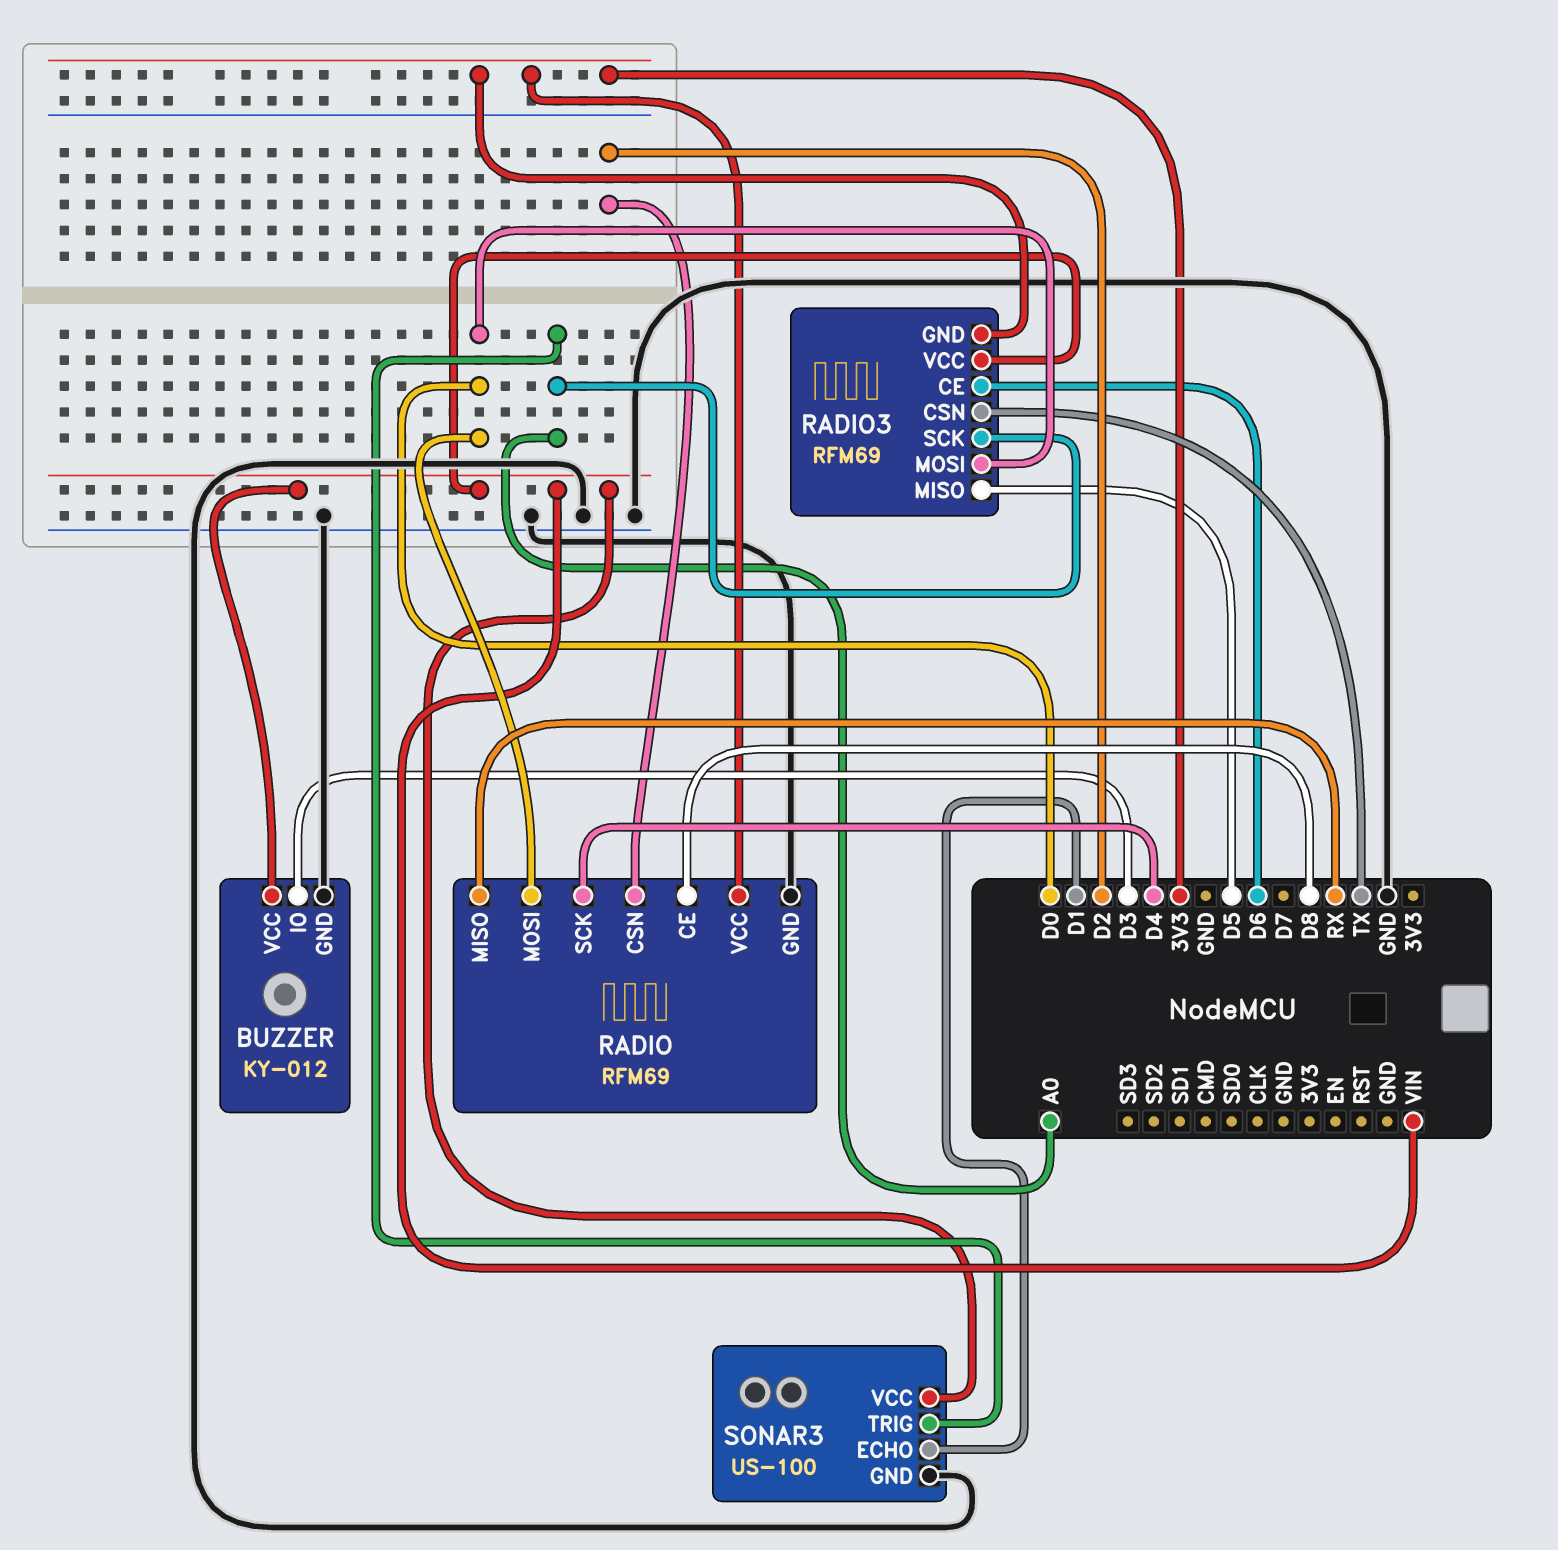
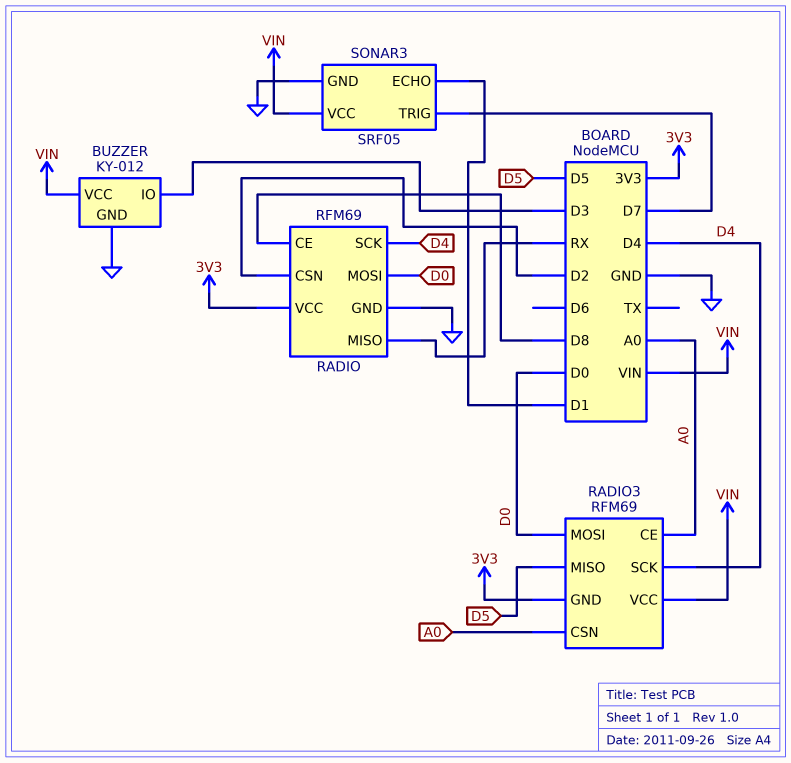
RADIO3 pin CE: D6 -> A0
RADIO3 pin CSN: TX -> A0
RADIO3 pin SCK: A0 -> D4
SONAR3: US-100 -> SRF05
SONAR3 pin TRIG: A0 -> D7

